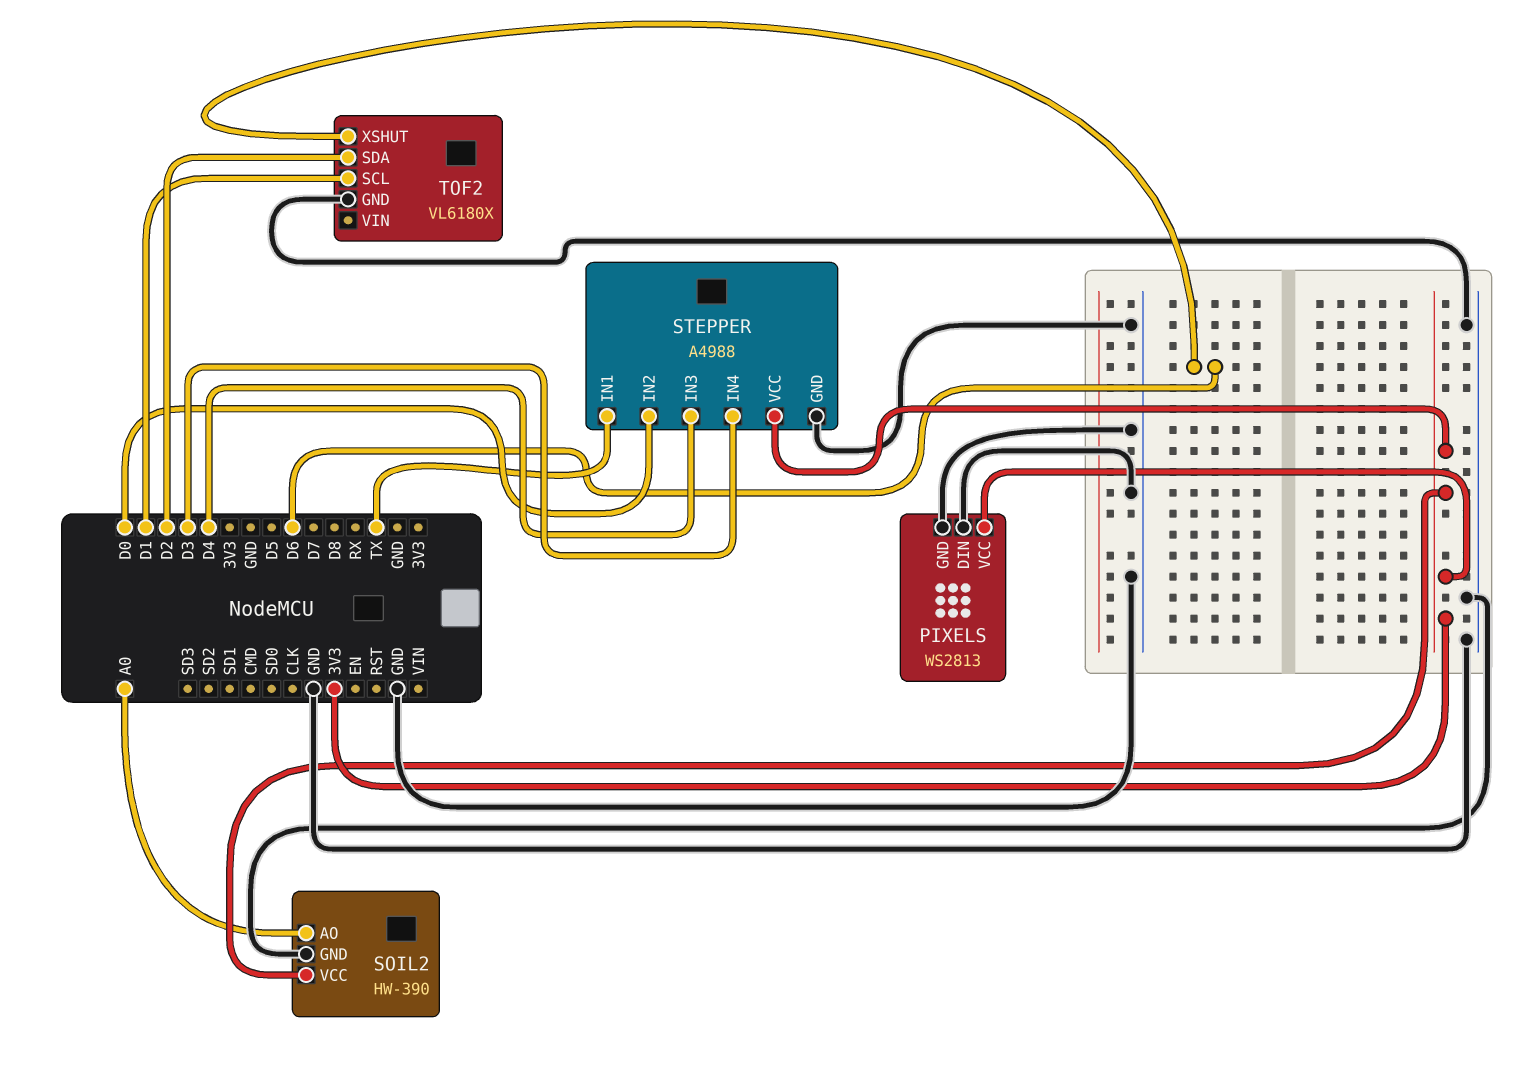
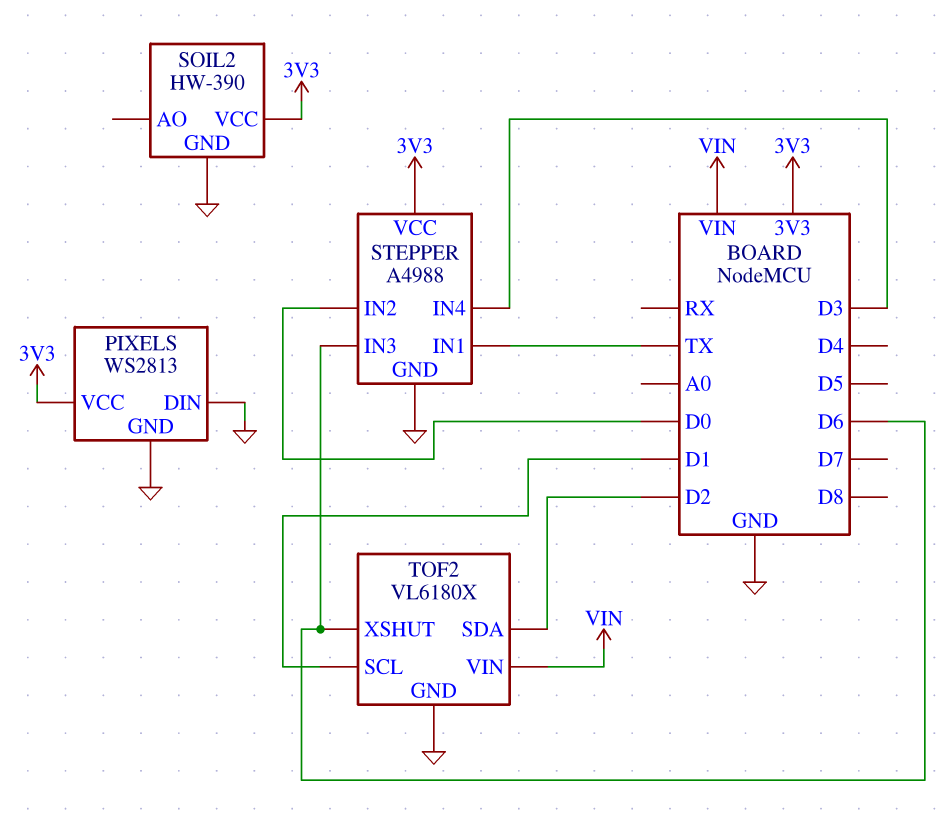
SOIL2 pin AO: A0 -> none
STEPPER pin IN3: D4 -> D6
TOF2 pin VIN: none -> VIN

